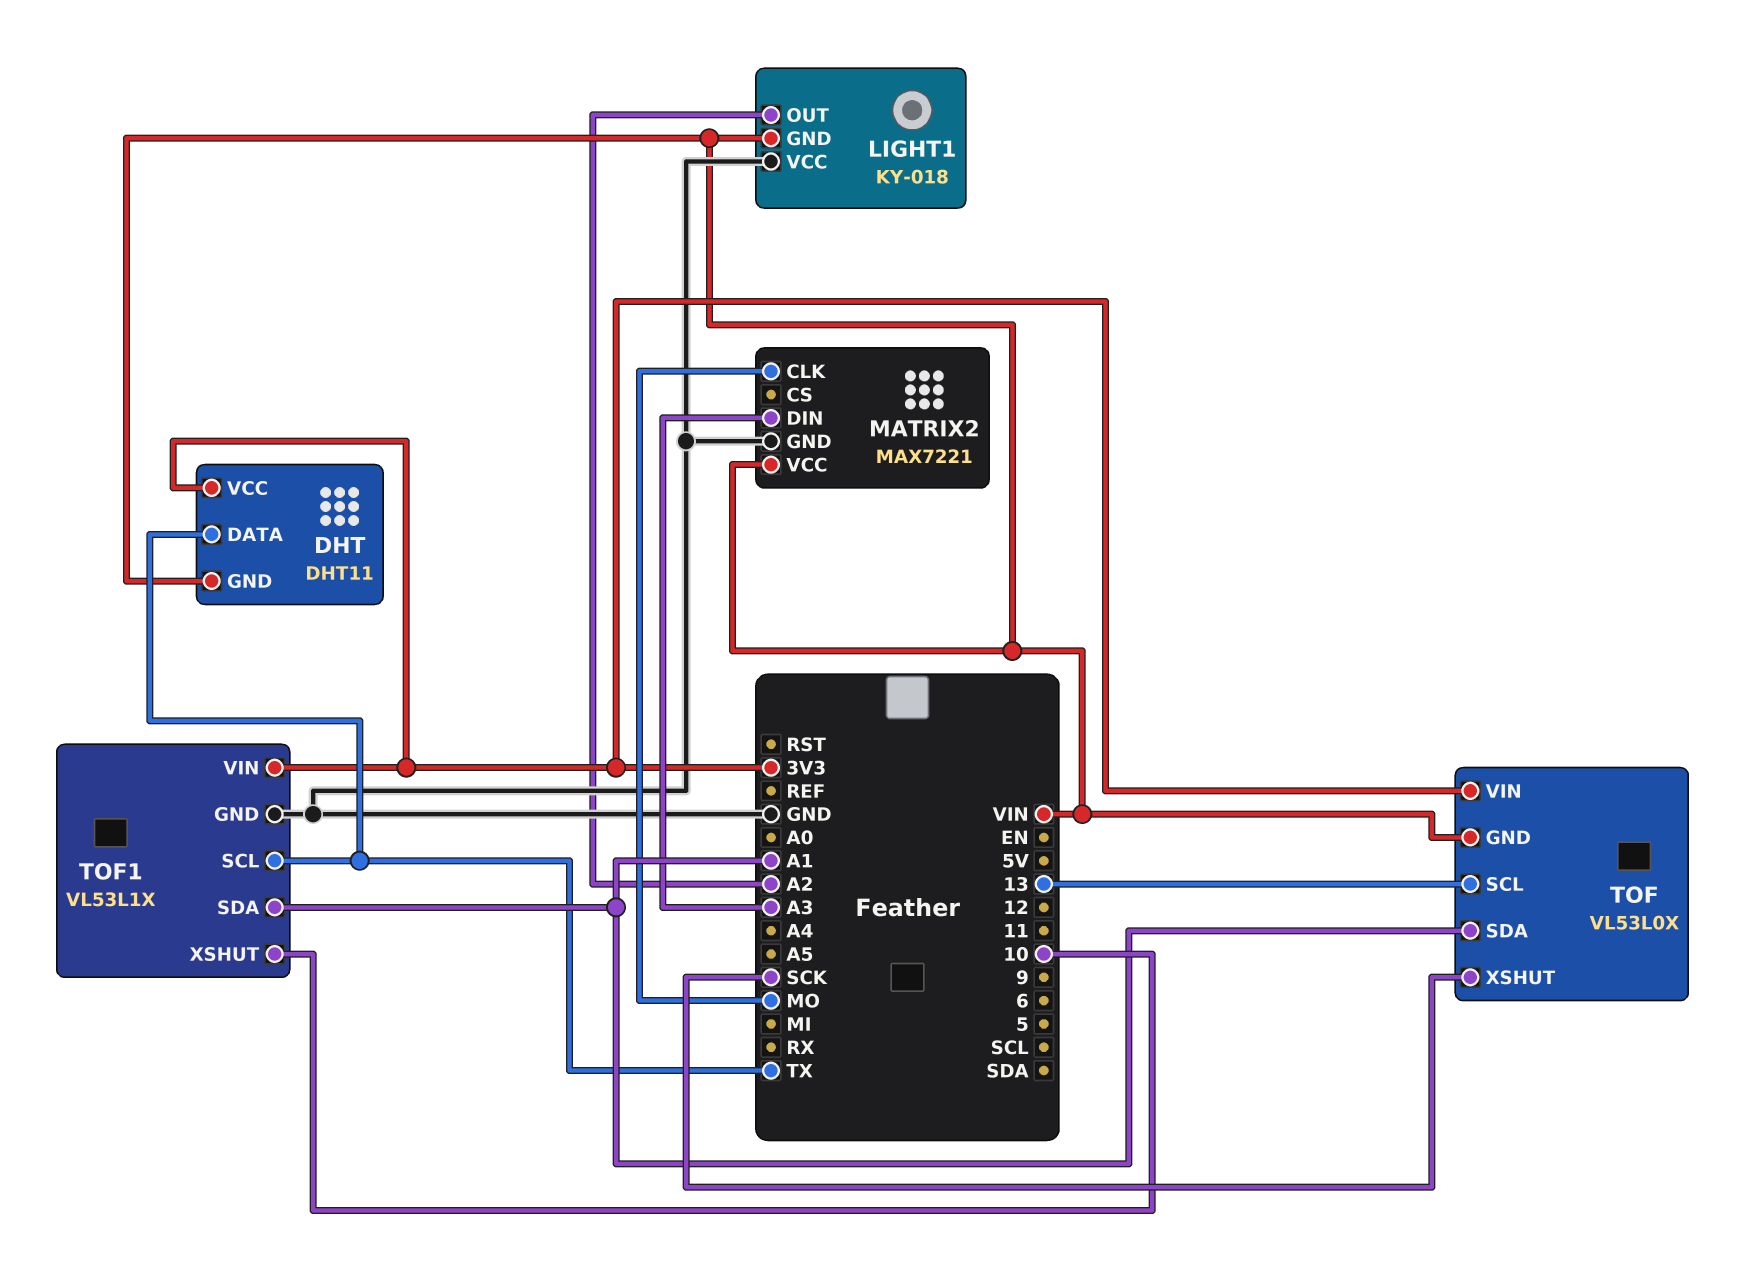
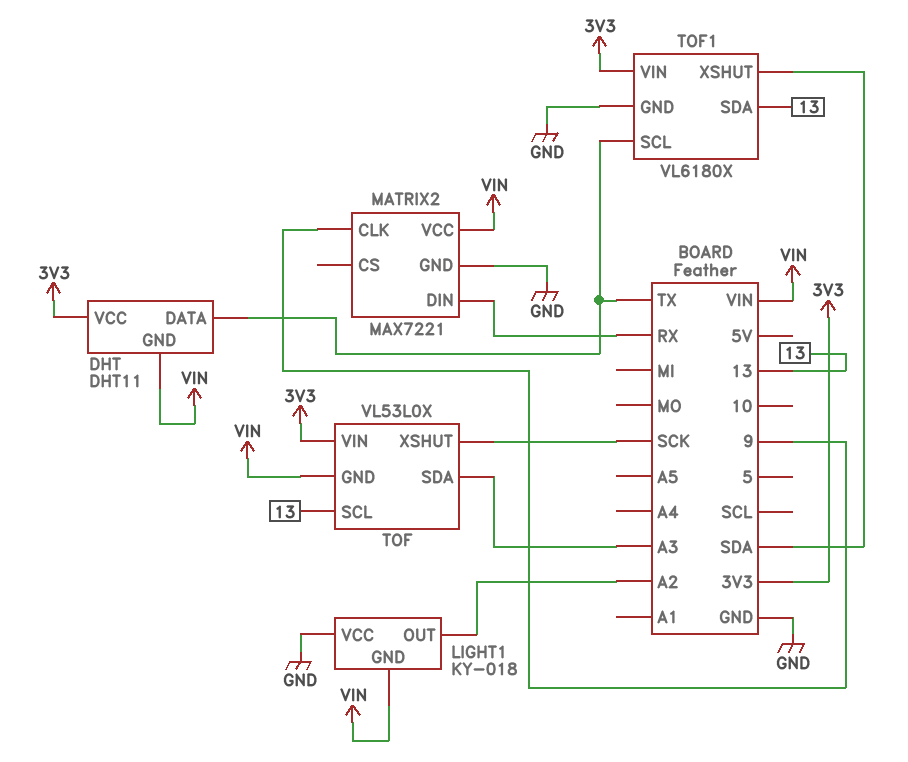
MATRIX2 pin CLK: MO -> 9
MATRIX2 pin DIN: A3 -> RX
TOF pin SDA: A1 -> A3
TOF1: VL53L1X -> VL6180X
TOF1 pin SDA: A1 -> 13
TOF1 pin XSHUT: 10 -> SDA

